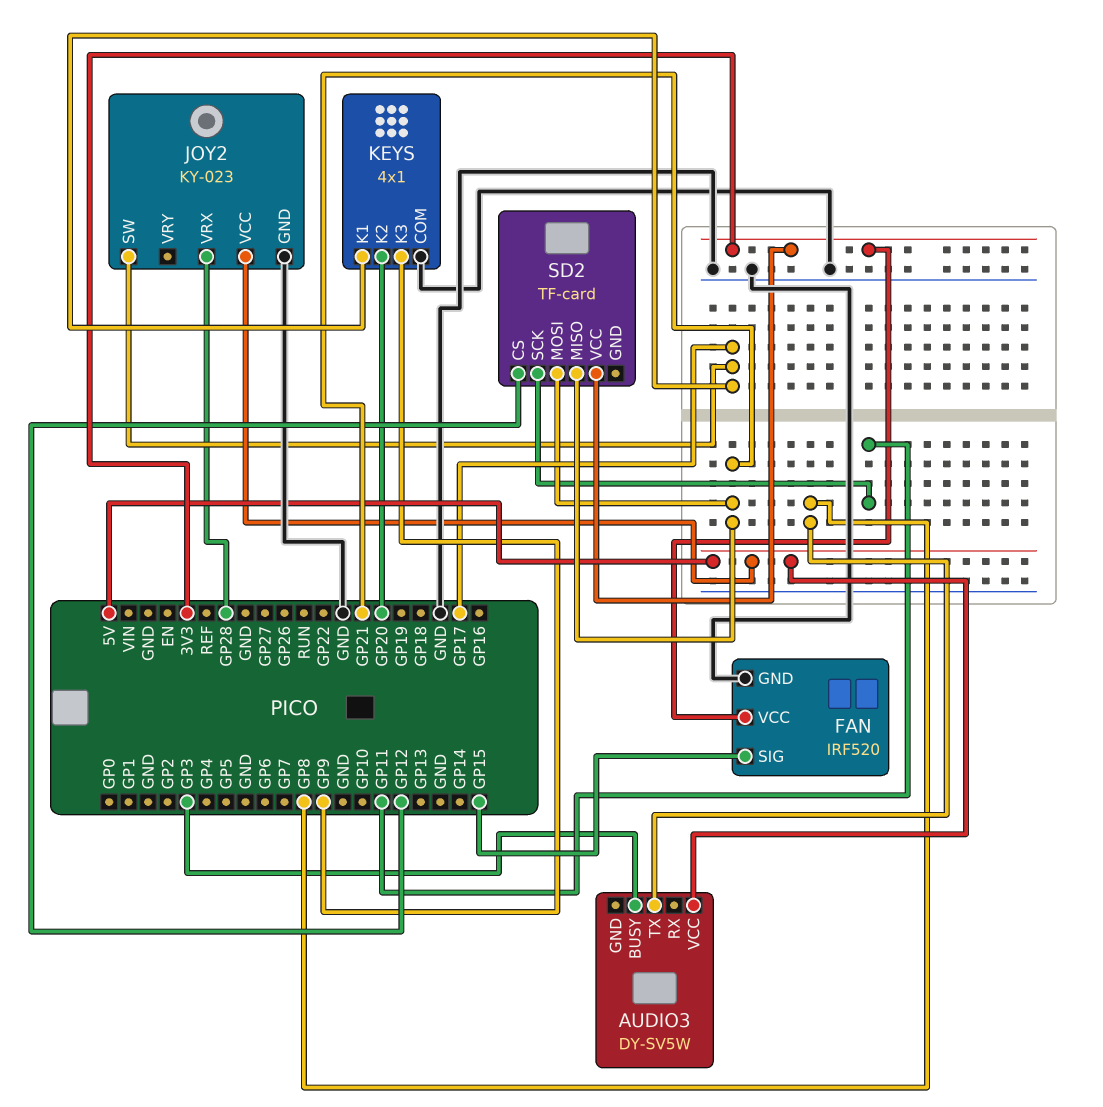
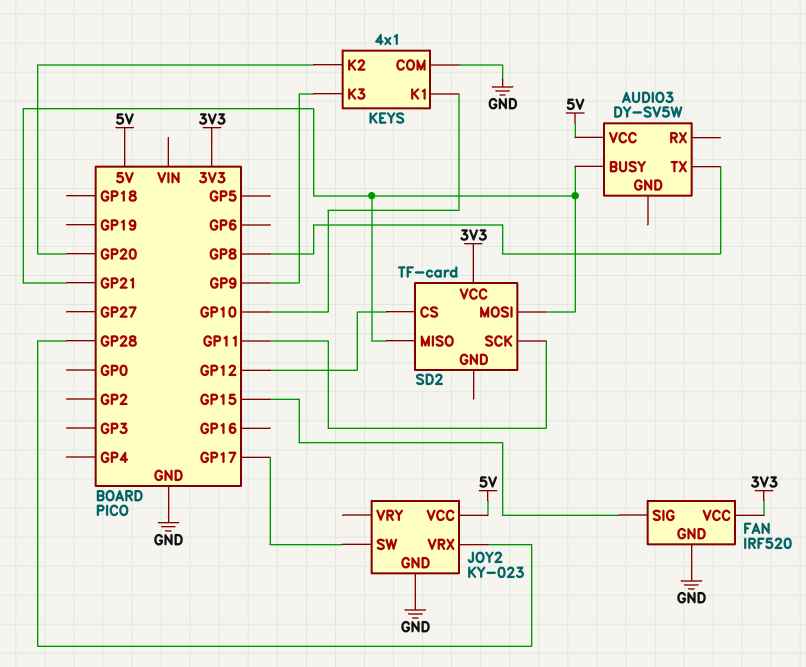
AUDIO3 pin BUSY: GP3 -> GP21
KEYS pin K1: GP17 -> GP10

